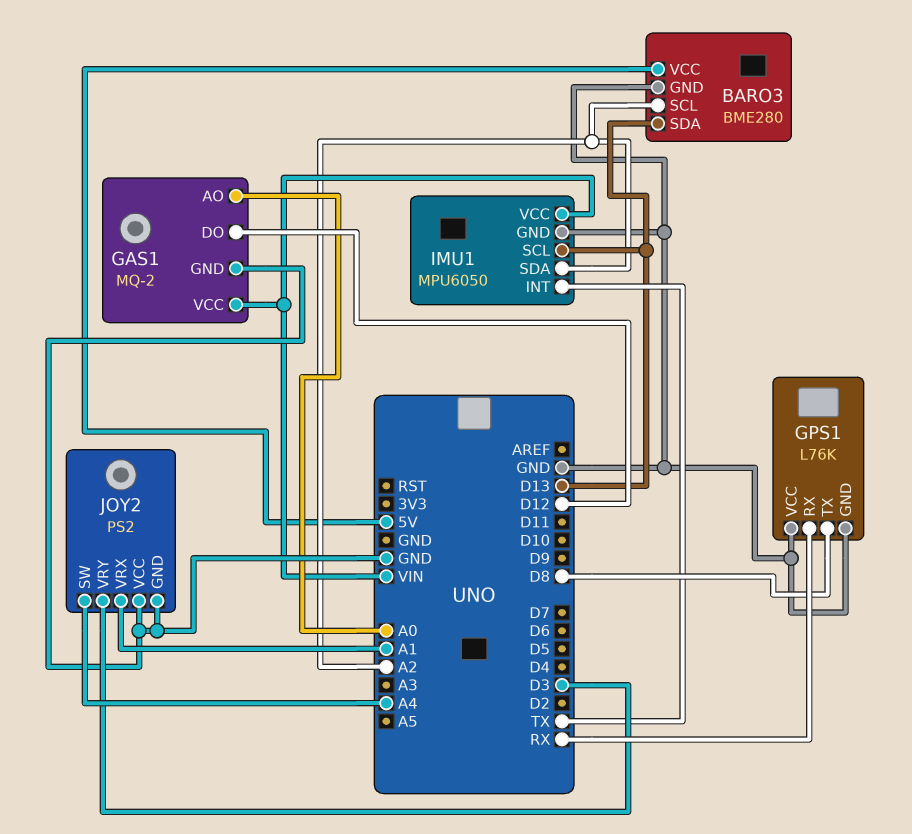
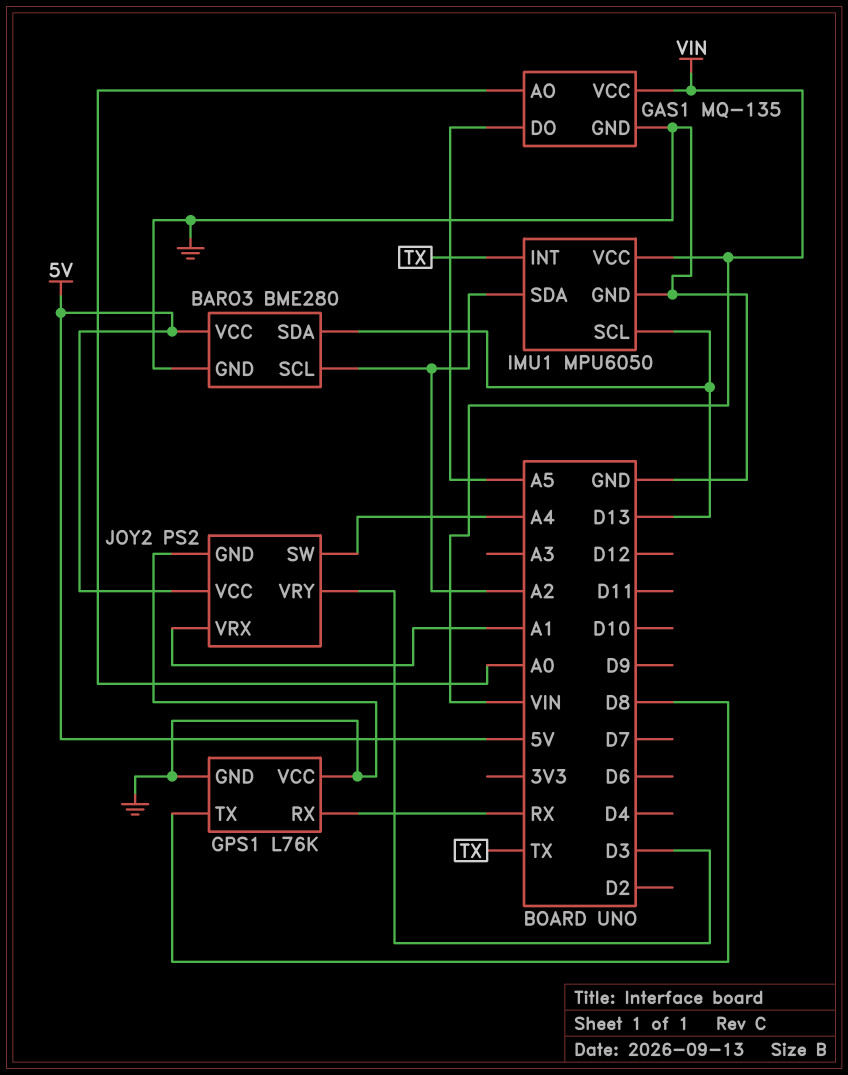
GAS1: MQ-2 -> MQ-135
GAS1 pin DO: D12 -> A5
JOY2 pin VCC: GND -> 5V

